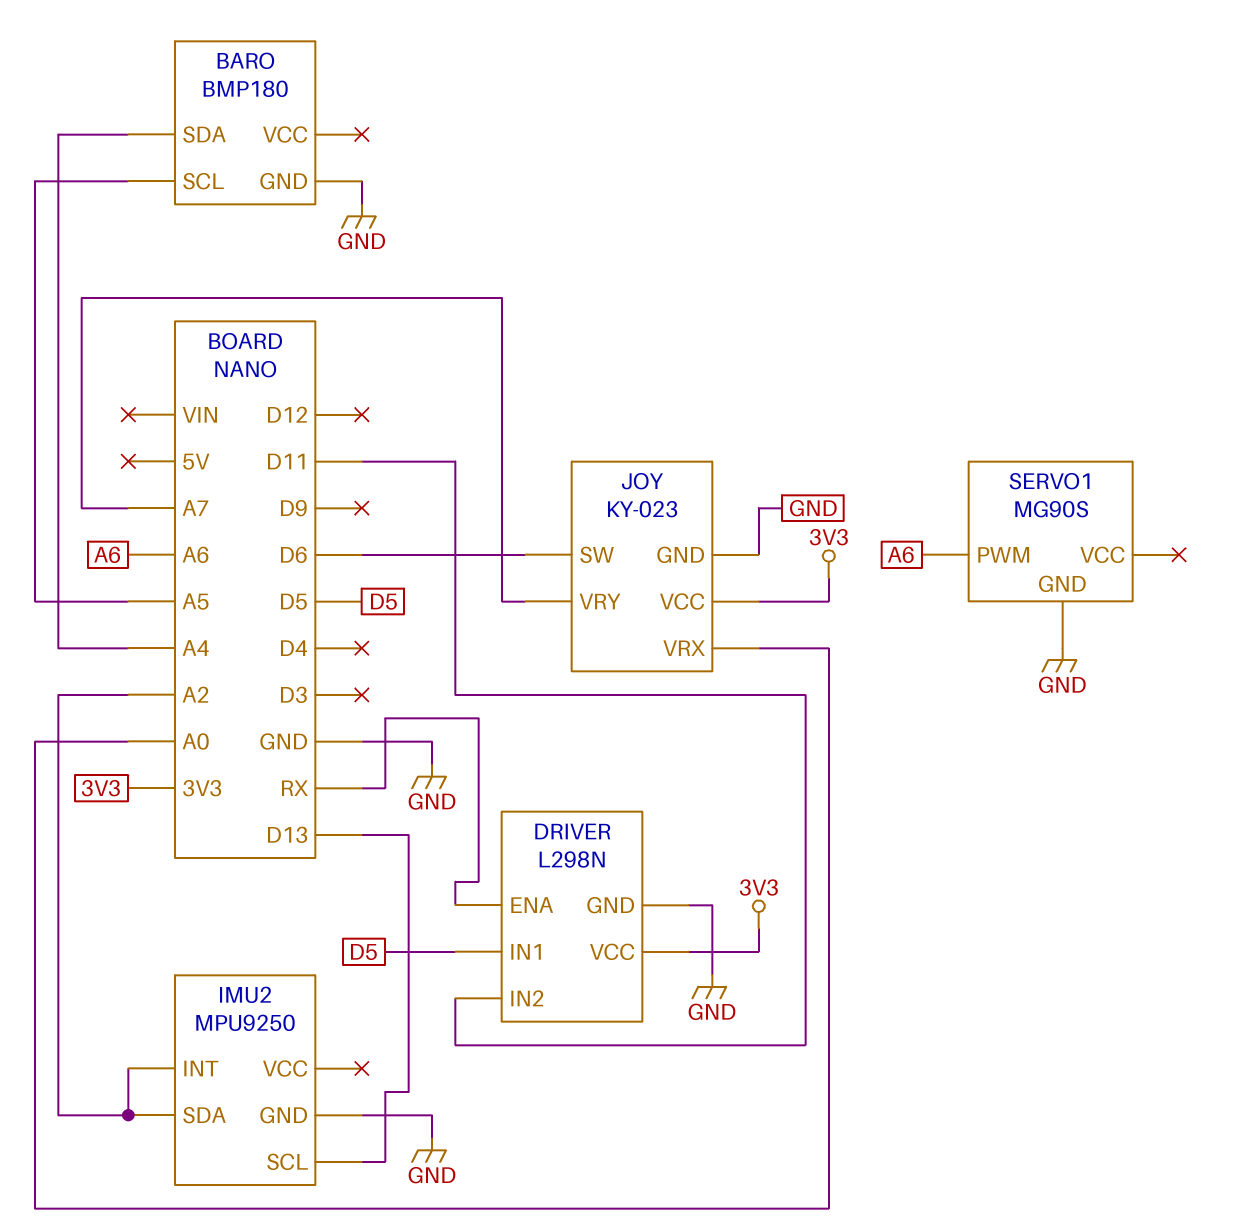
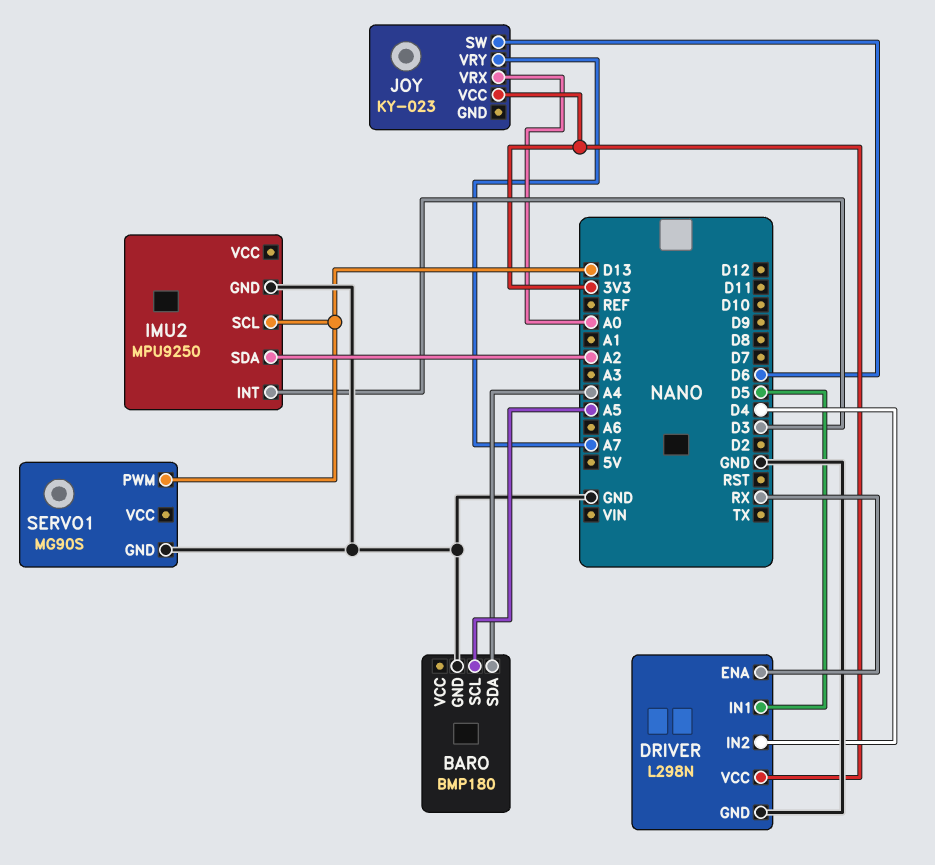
DRIVER pin IN2: D11 -> D4
IMU2 pin INT: A2 -> D3
JOY pin GND: GND -> none
SERVO1 pin PWM: A6 -> D13

